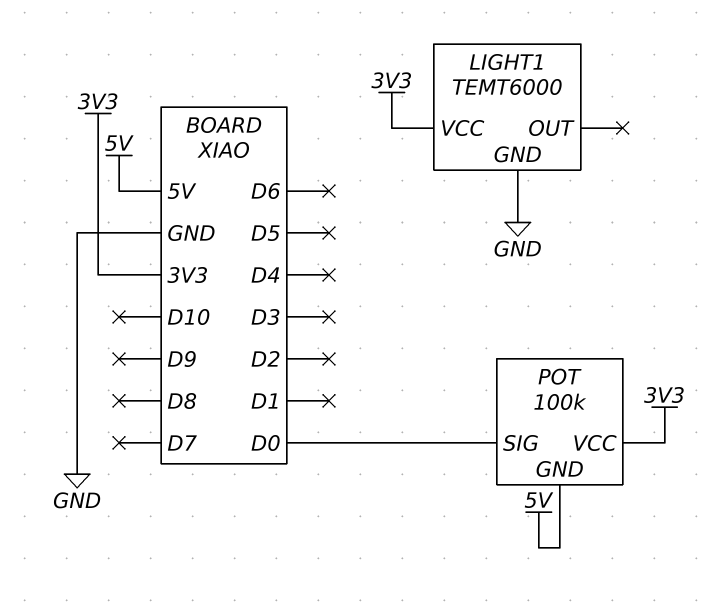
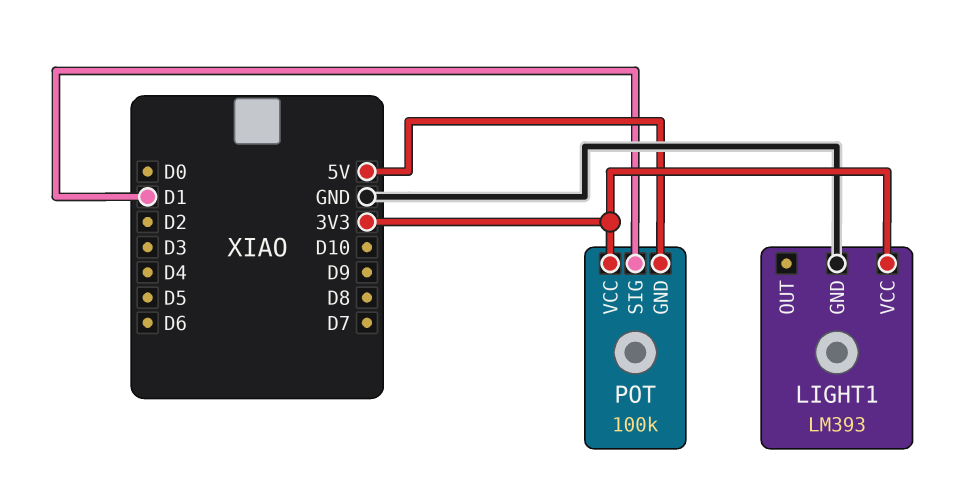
LIGHT1: TEMT6000 -> LM393
POT pin SIG: D0 -> D1

